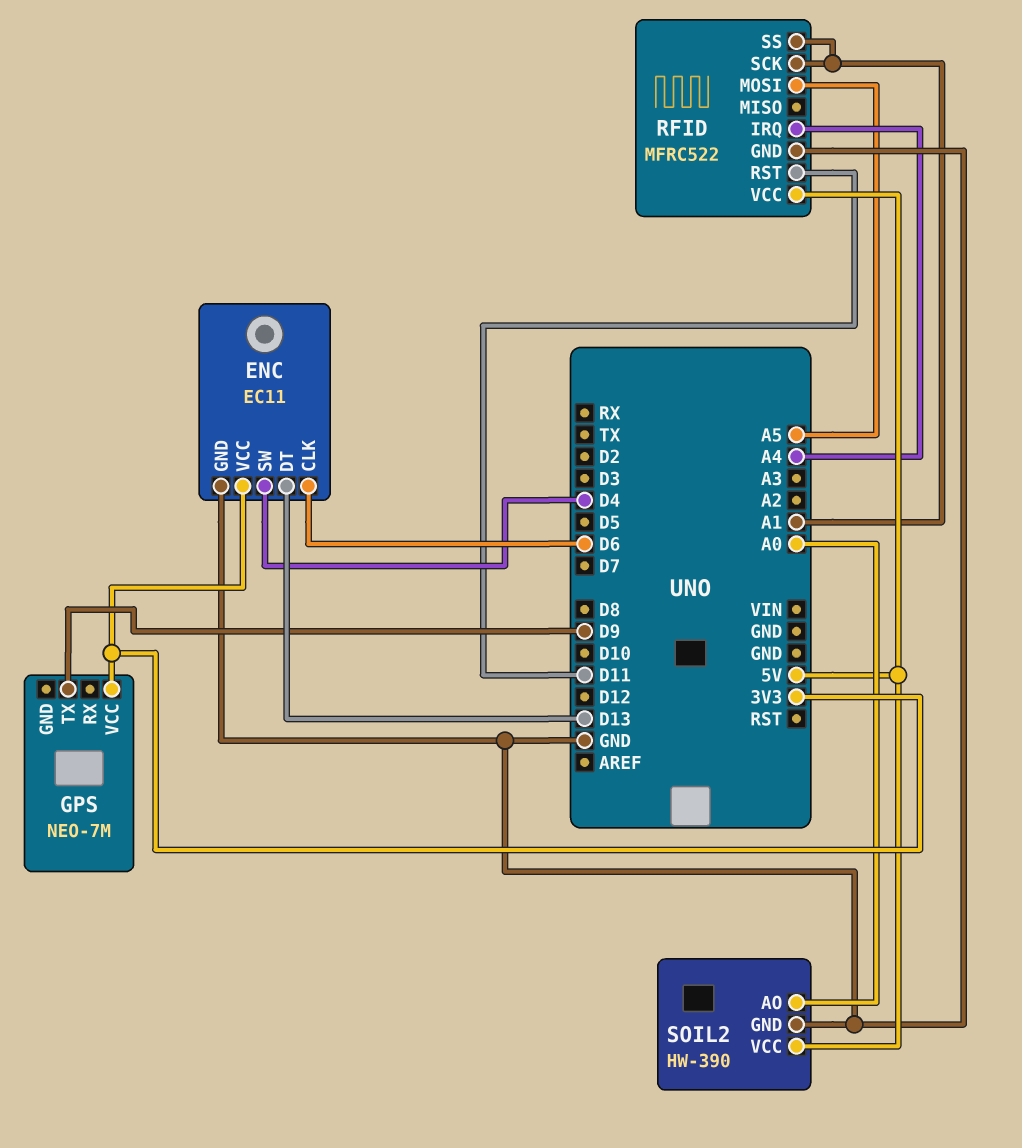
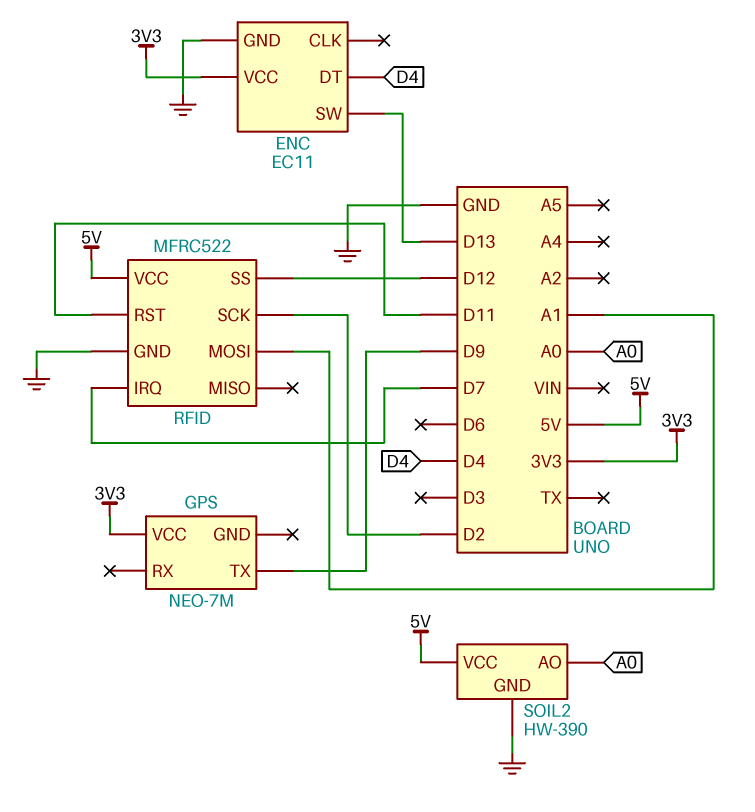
ENC pin CLK: D6 -> none
ENC pin DT: D13 -> D4
ENC pin SW: D4 -> D13
RFID pin IRQ: A4 -> D7
RFID pin MOSI: A5 -> A1
RFID pin SCK: A1 -> D2
RFID pin SS: A1 -> D12

